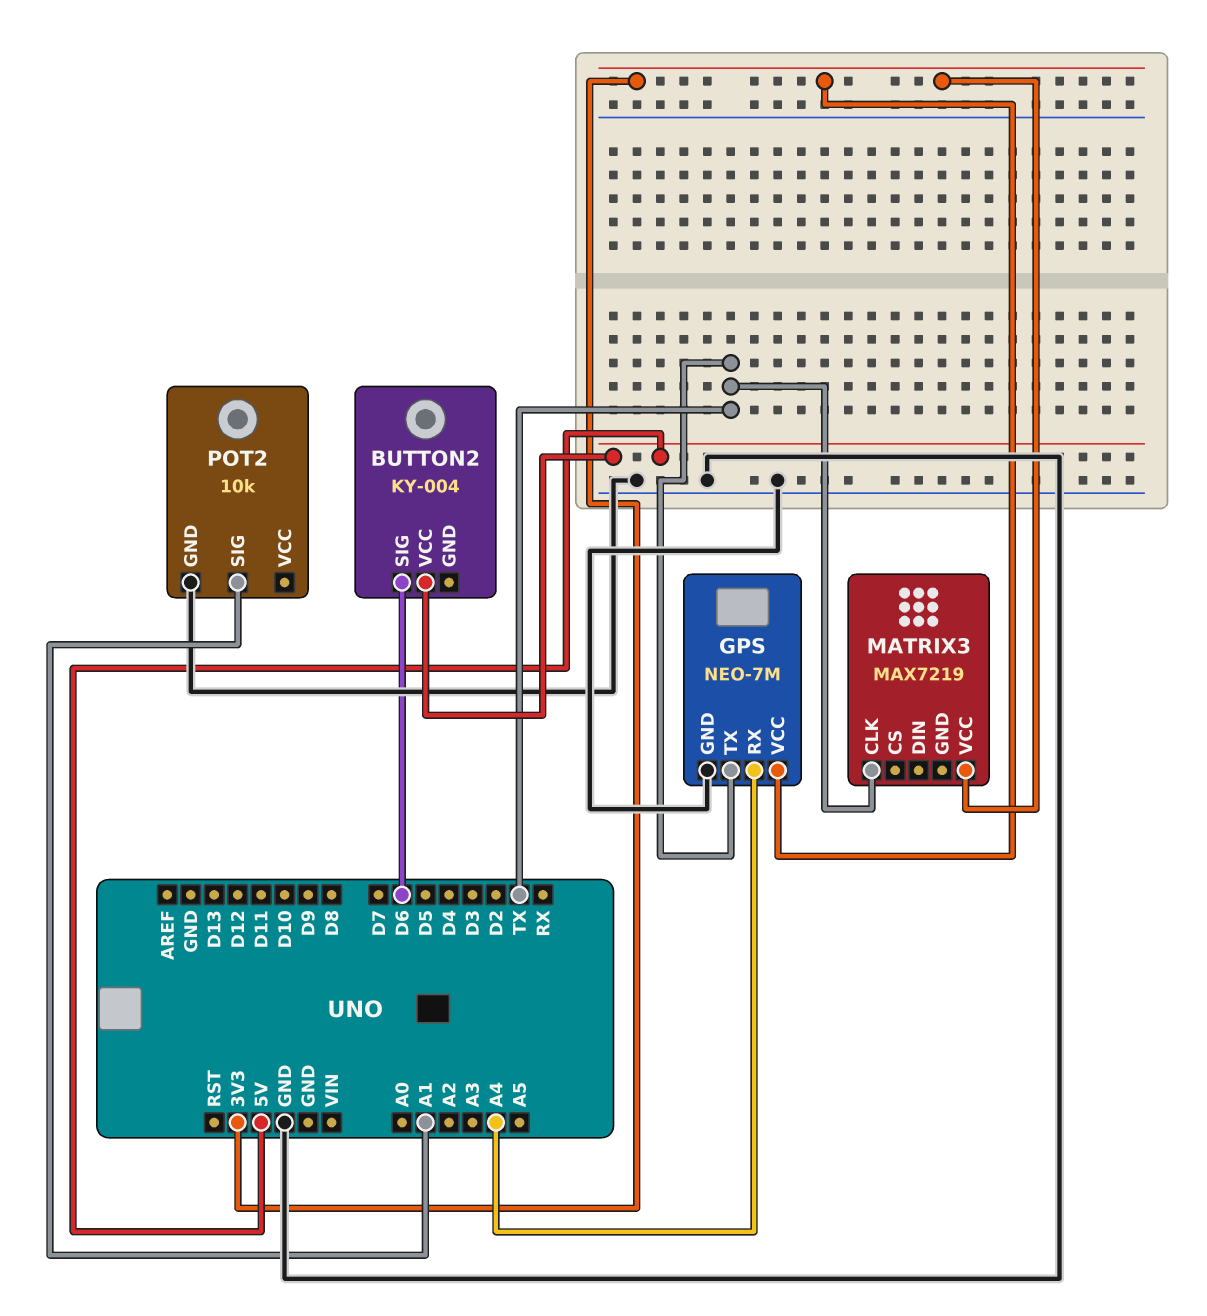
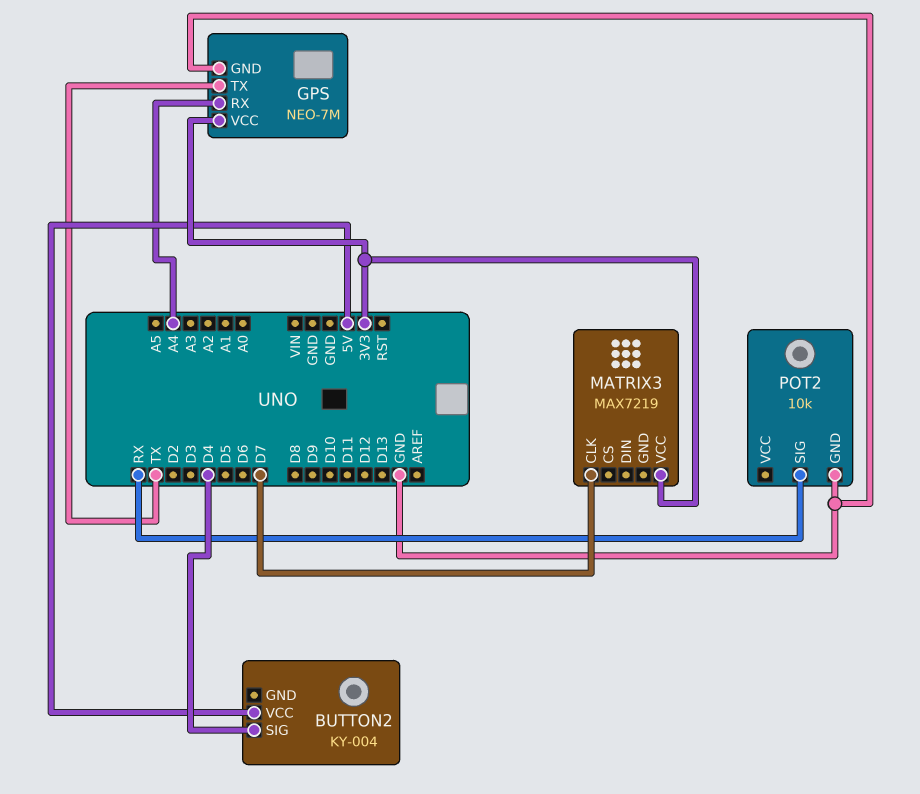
BUTTON2 pin SIG: D6 -> D4
MATRIX3 pin CLK: TX -> D7
POT2 pin SIG: A1 -> RX

